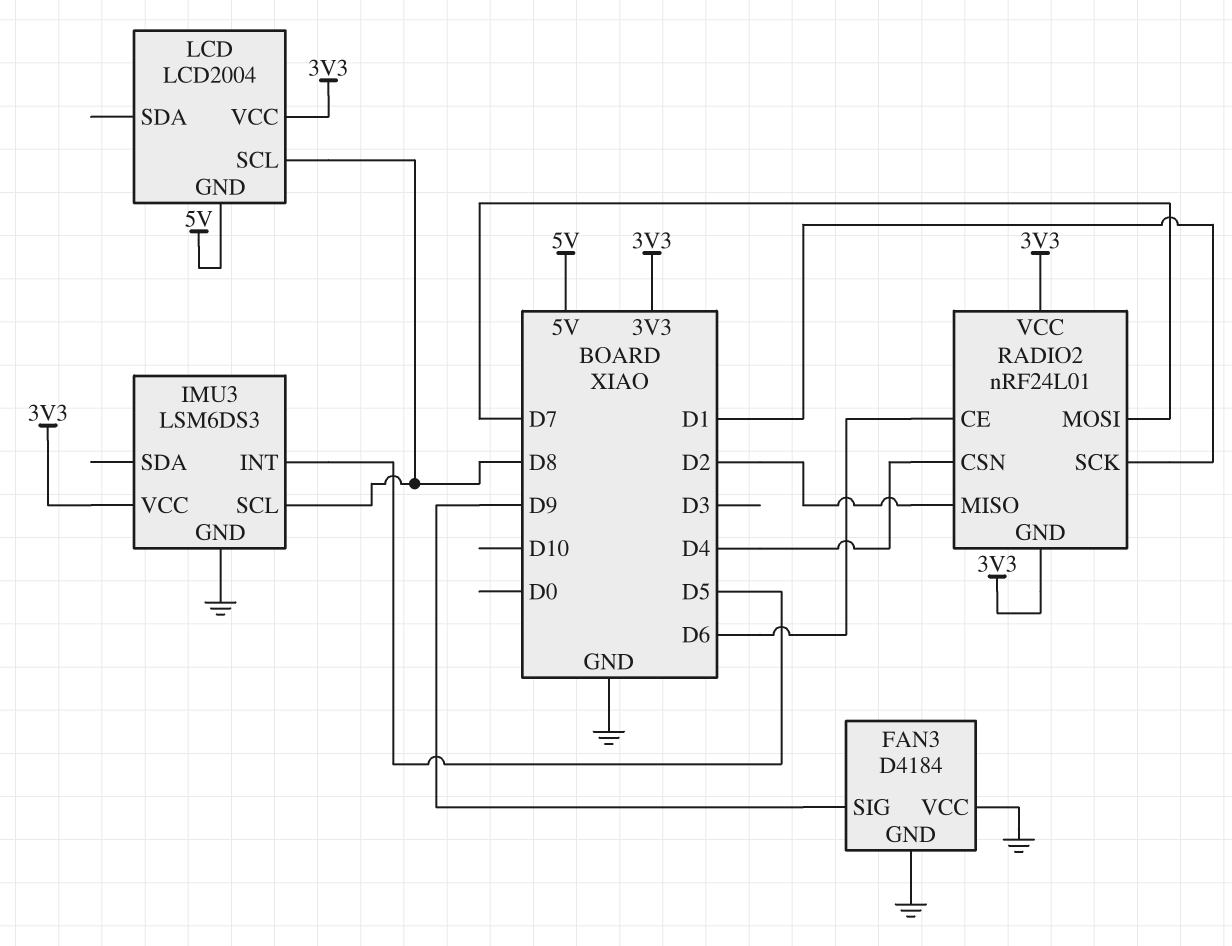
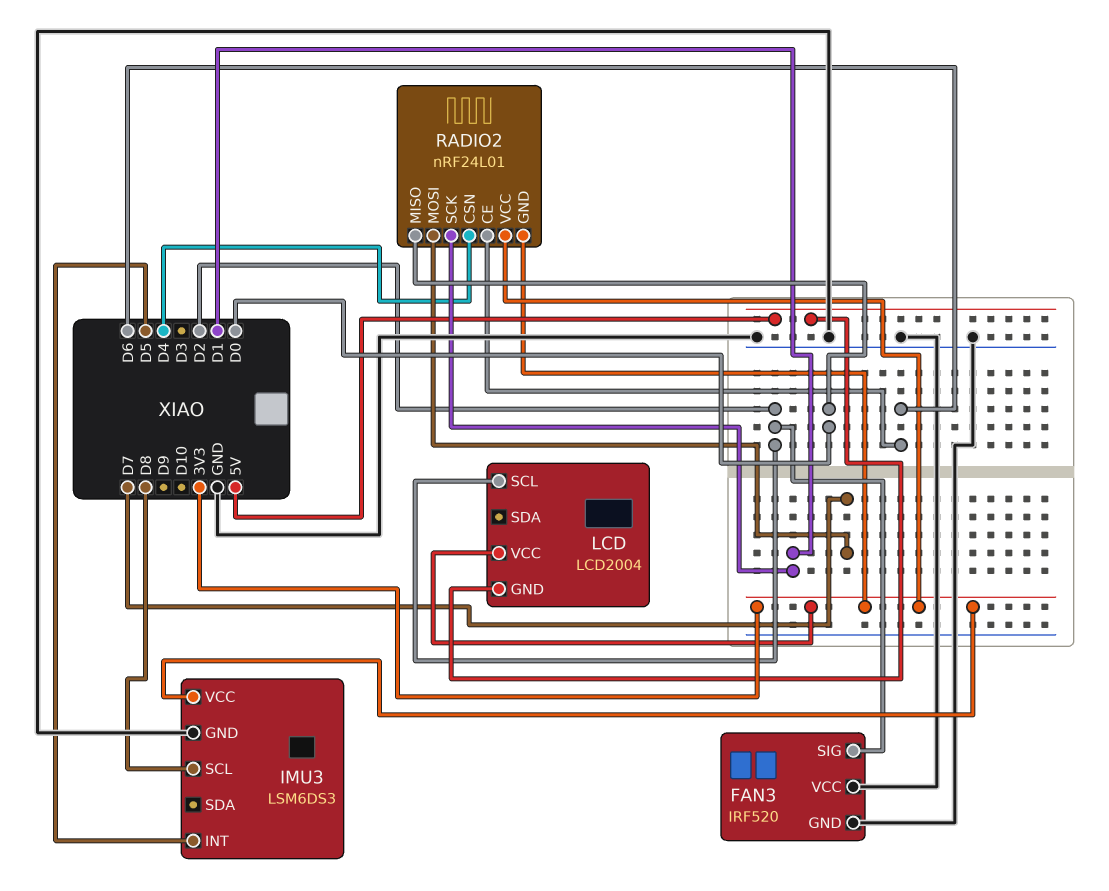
FAN3: D4184 -> IRF520
FAN3 pin SIG: D9 -> D2
LCD pin SCL: D8 -> D2
RADIO2 pin MISO: D2 -> D0

